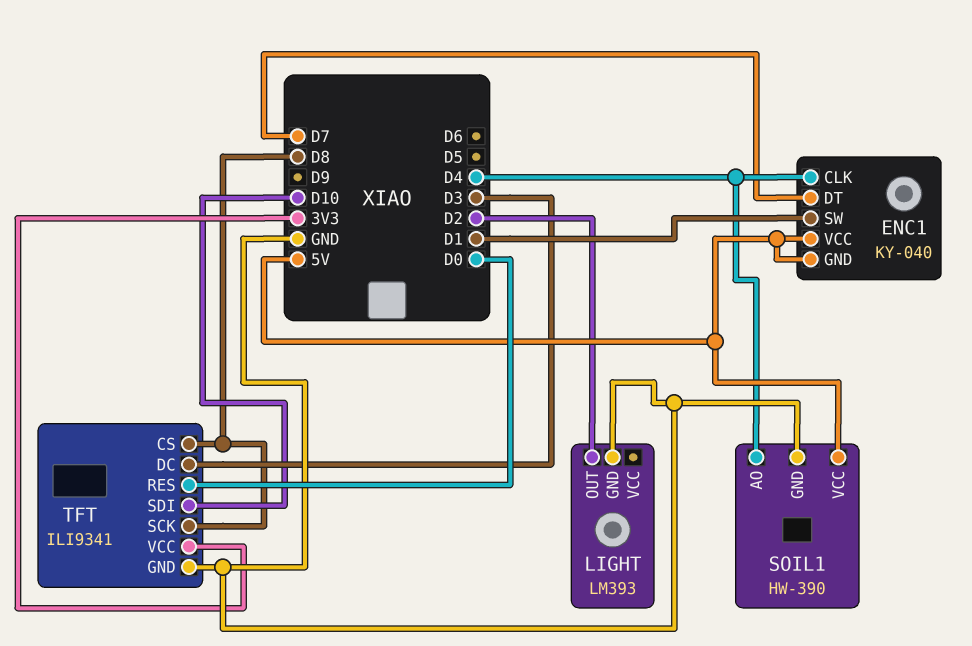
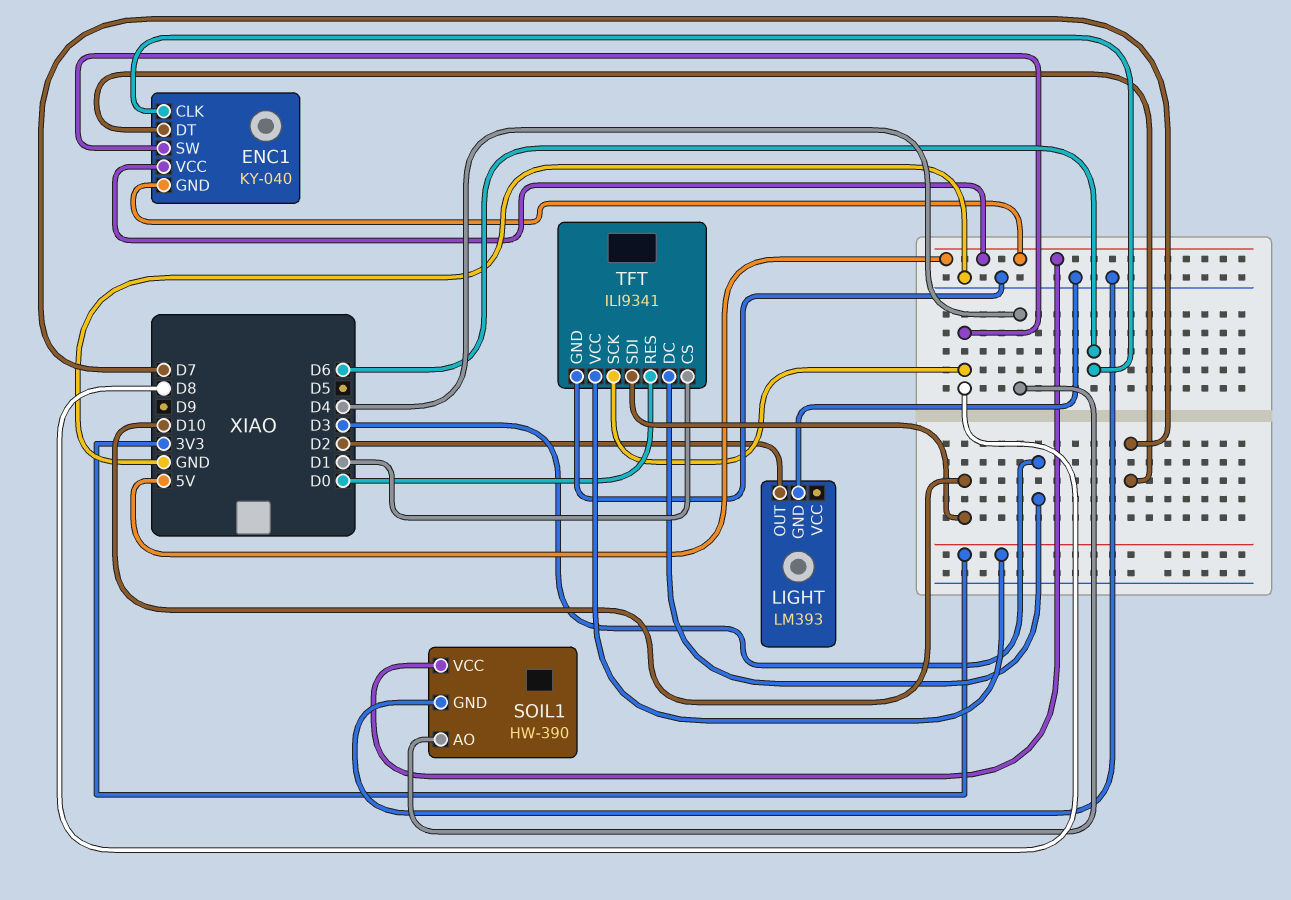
ENC1 pin CLK: D4 -> D6
ENC1 pin SW: D1 -> D8
TFT pin CS: D8 -> D1

